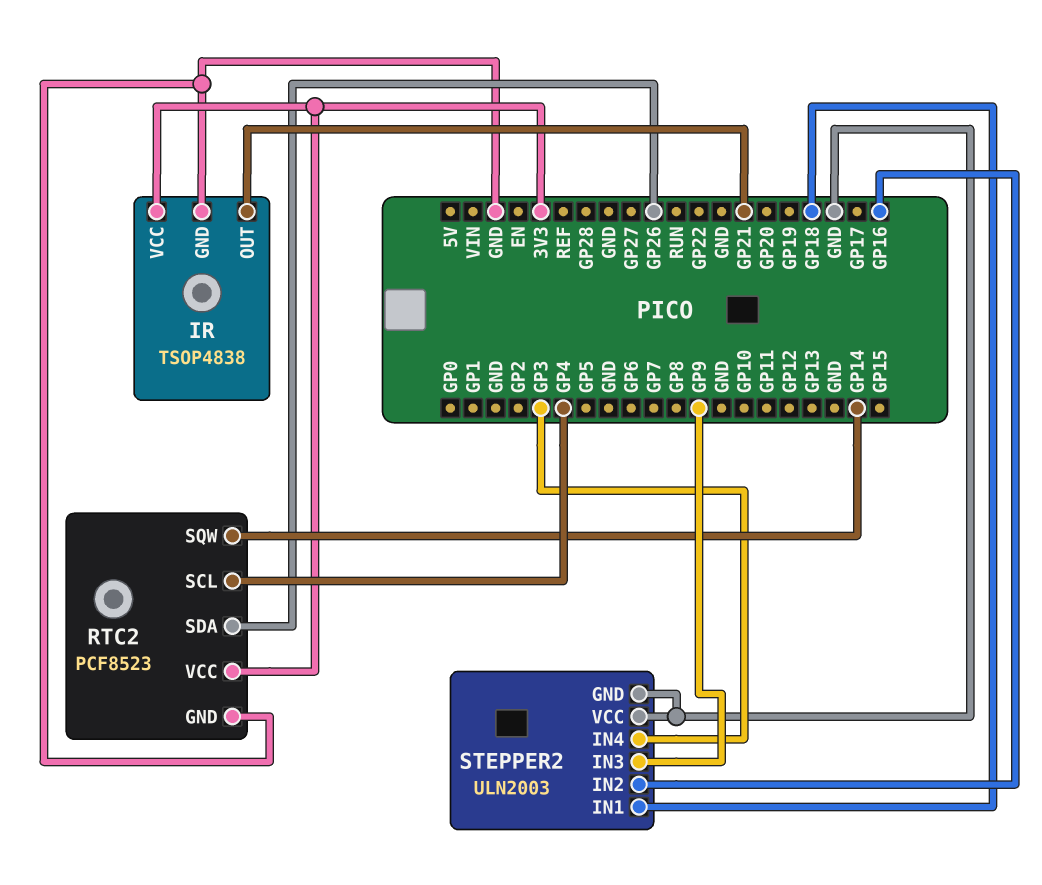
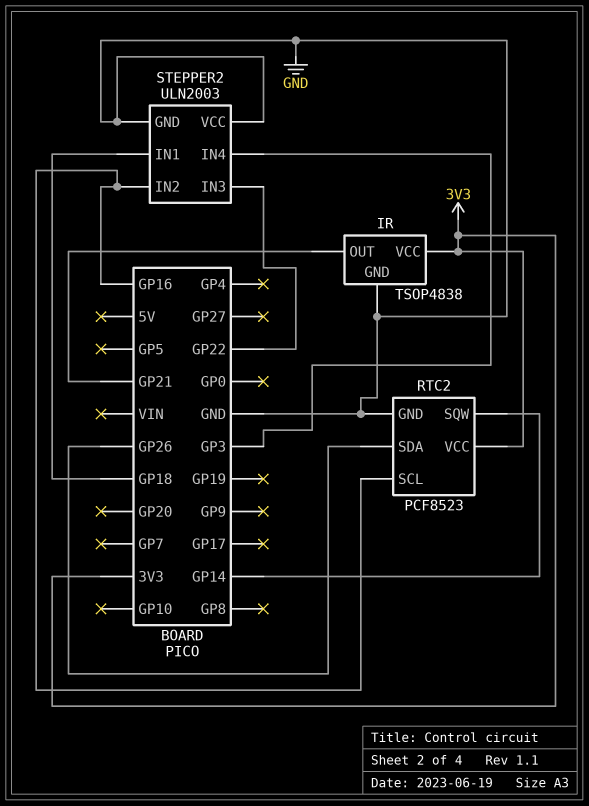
RTC2 pin SCL: GP4 -> GP16
STEPPER2 pin IN3: GP9 -> GP22

